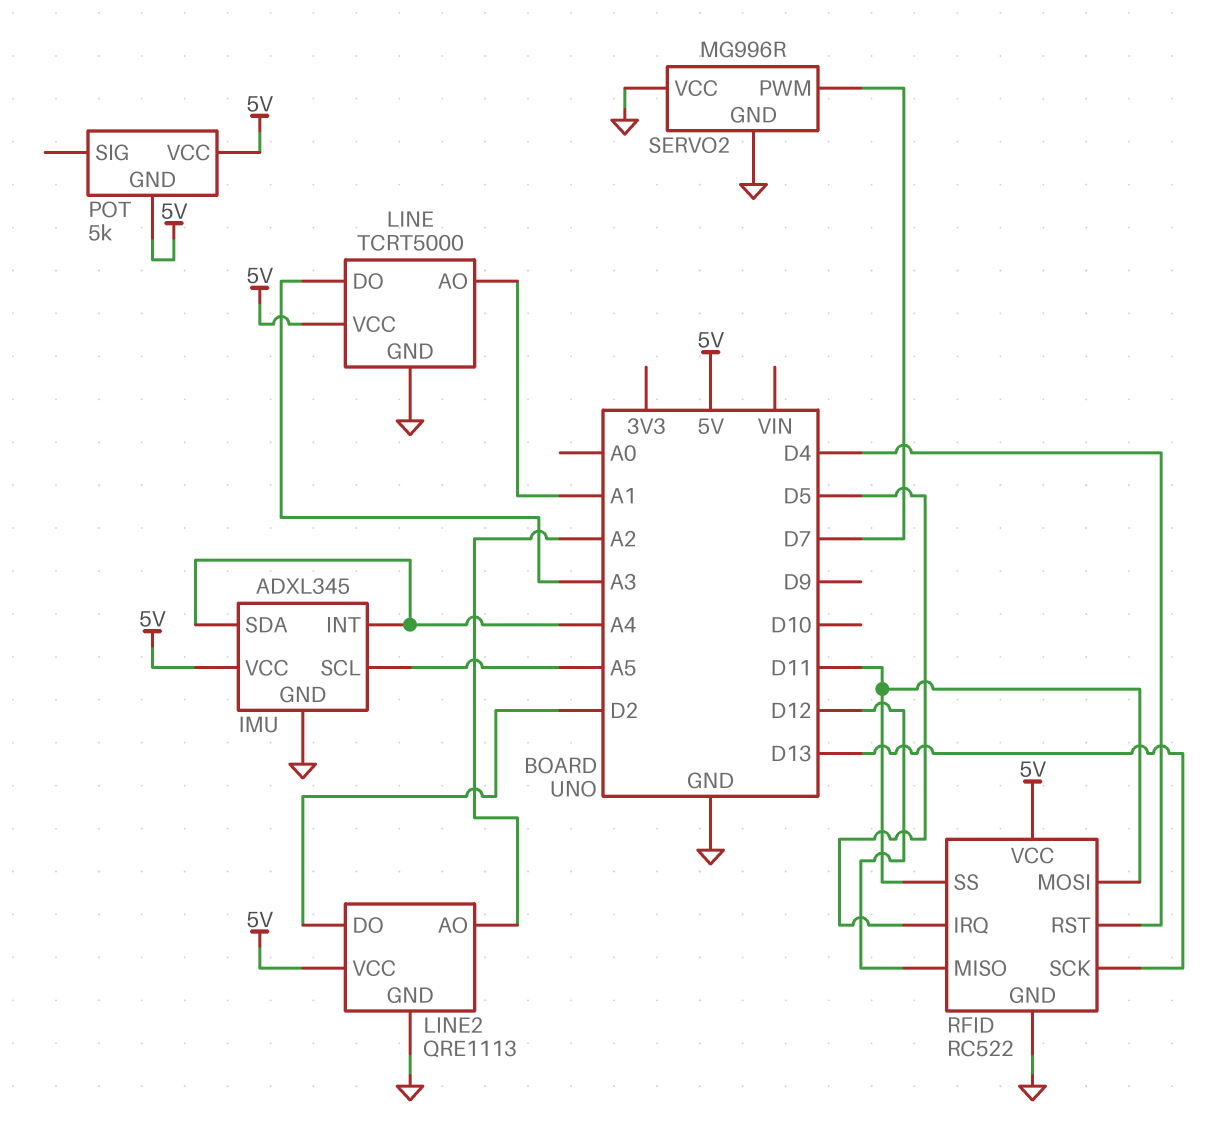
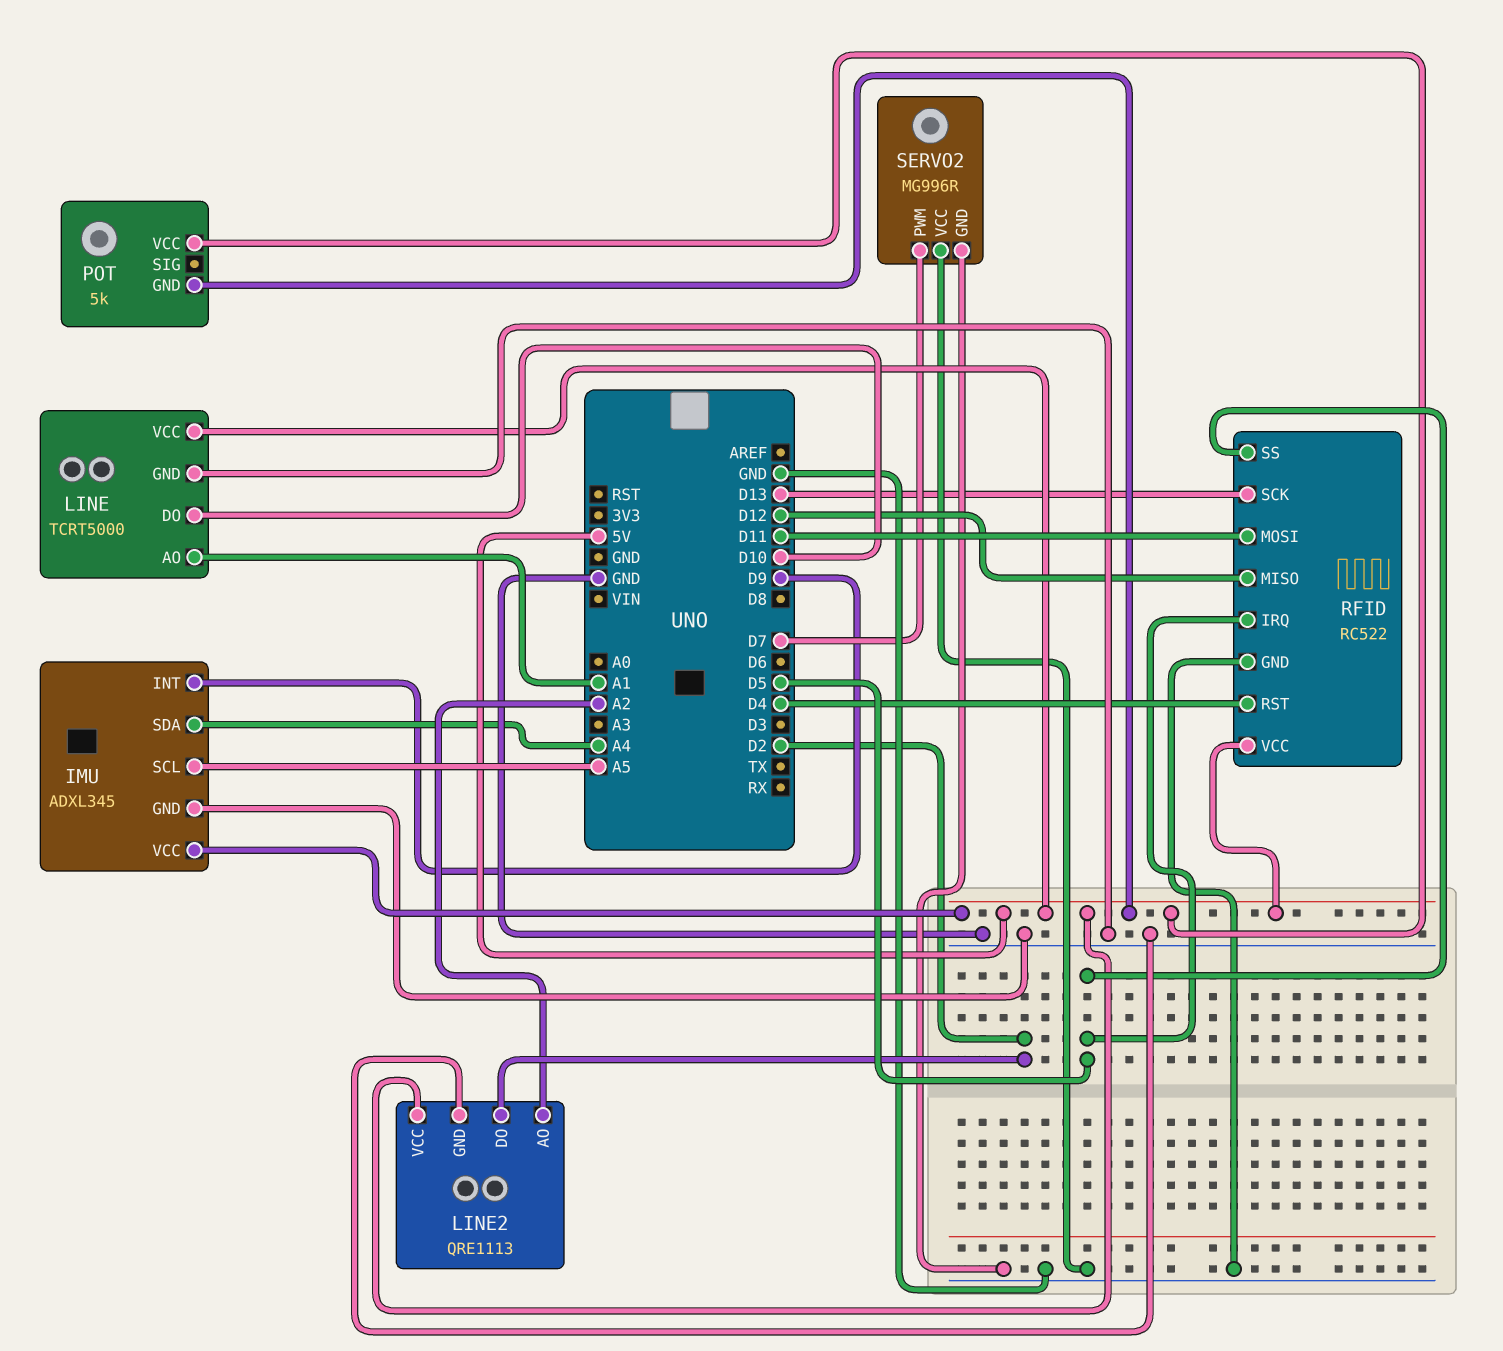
IMU pin INT: A4 -> D9
LINE pin DO: A3 -> D10
RFID pin SS: D11 -> D5

